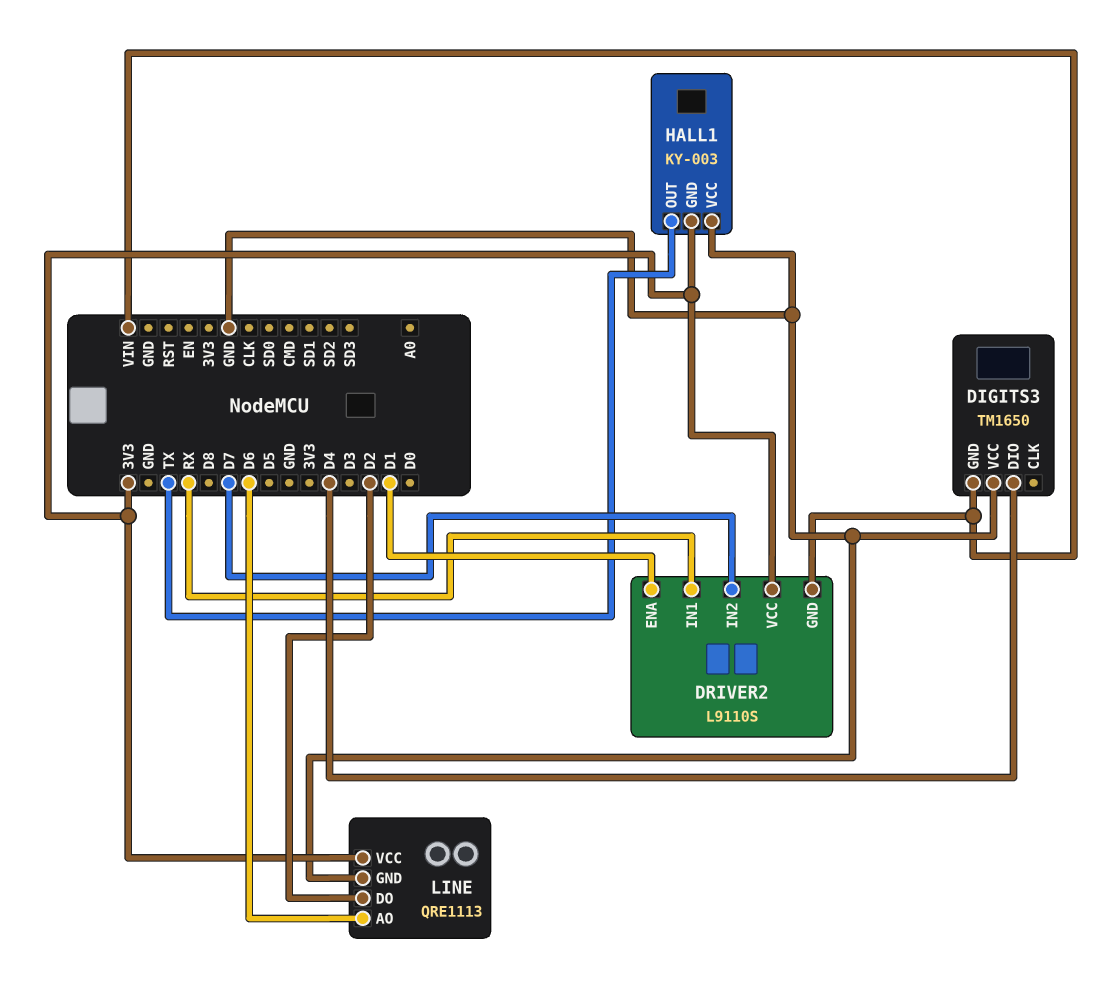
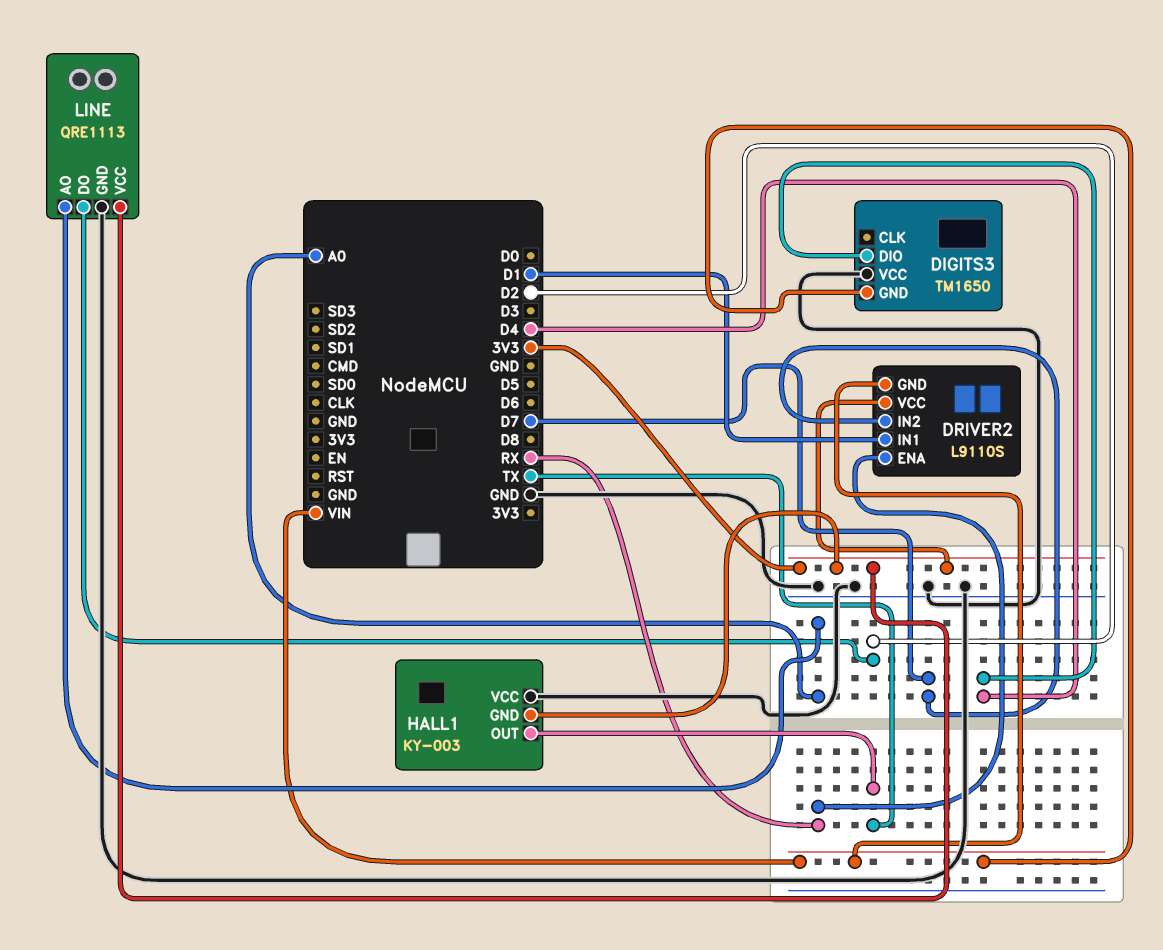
DRIVER2 pin ENA: D1 -> RX
DRIVER2 pin IN1: RX -> D1
LINE pin AO: D6 -> A0

